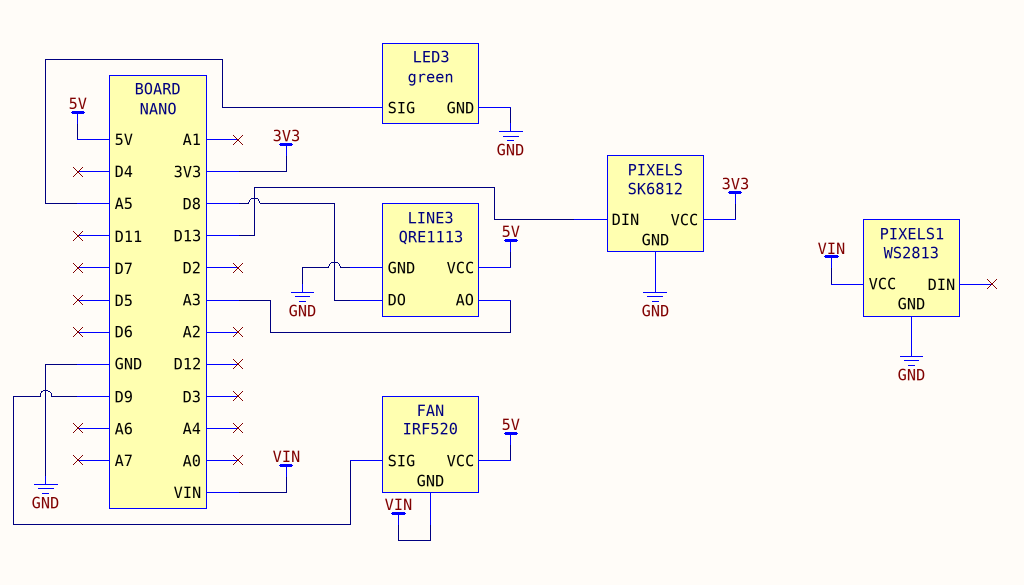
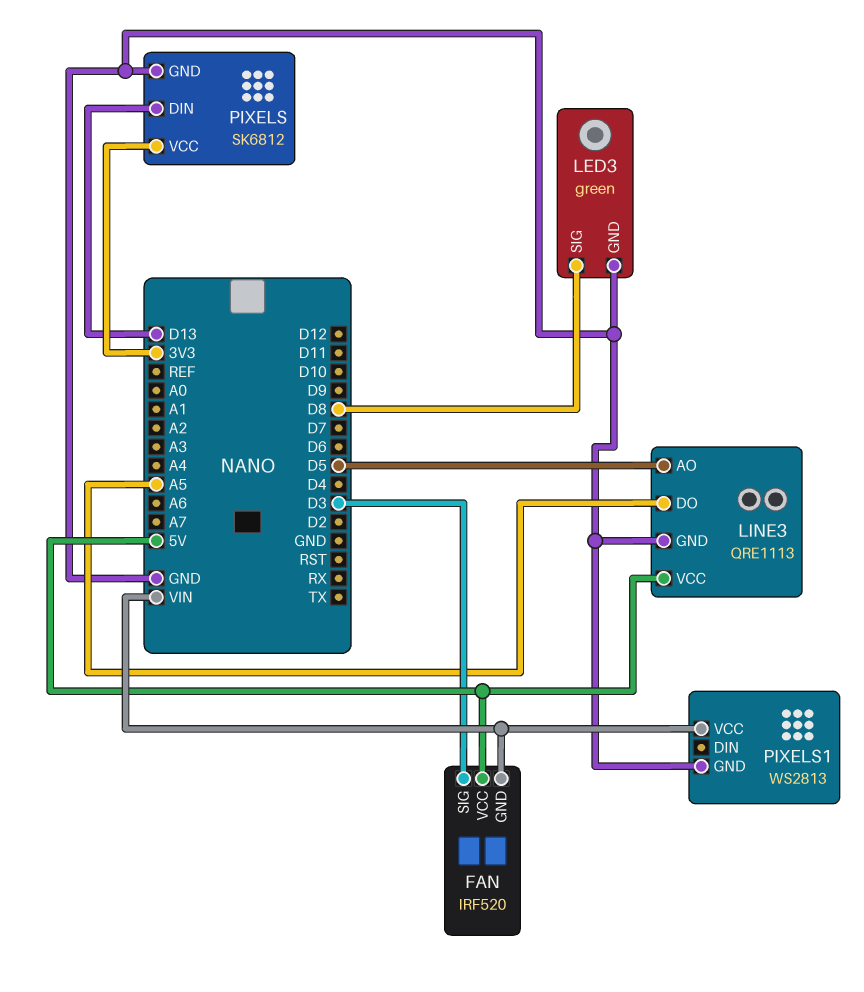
FAN pin SIG: D9 -> D3
LED3 pin SIG: A5 -> D8
LINE3 pin AO: A3 -> D5
LINE3 pin DO: D8 -> A5

